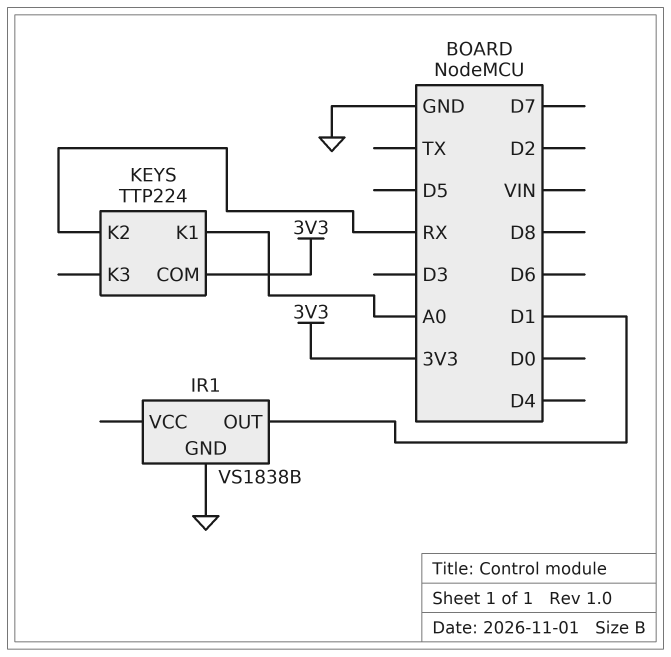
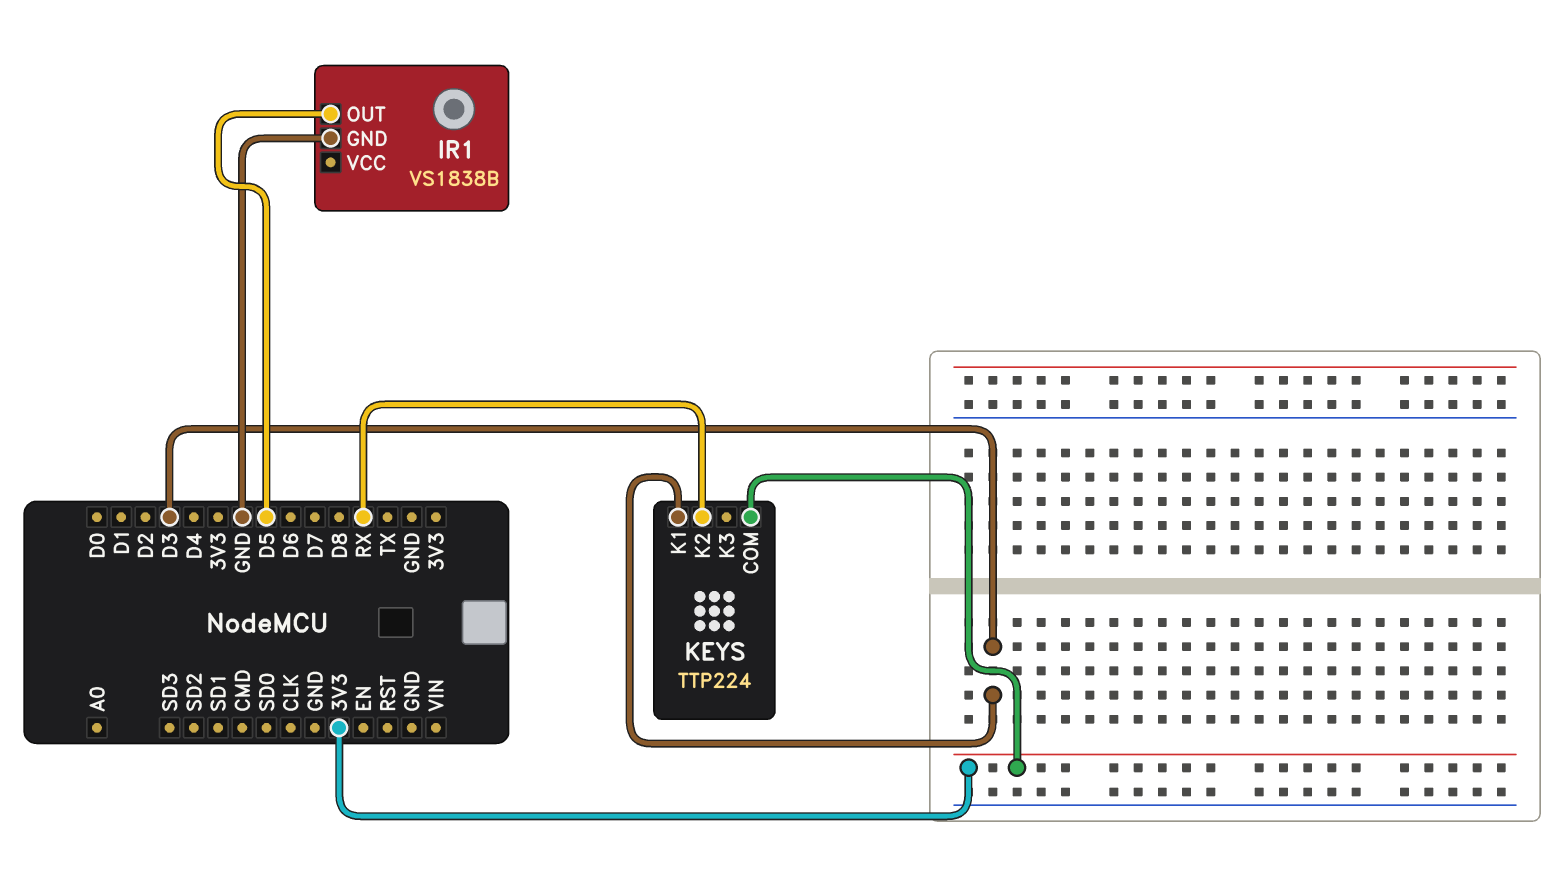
IR1 pin OUT: D1 -> D5
KEYS pin K1: A0 -> D3

